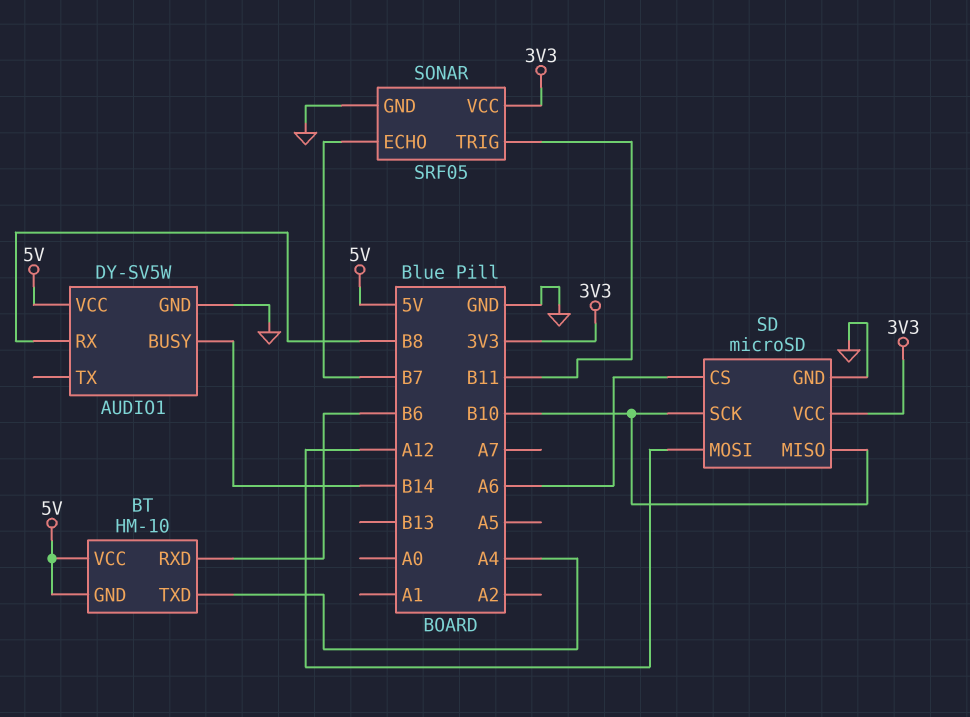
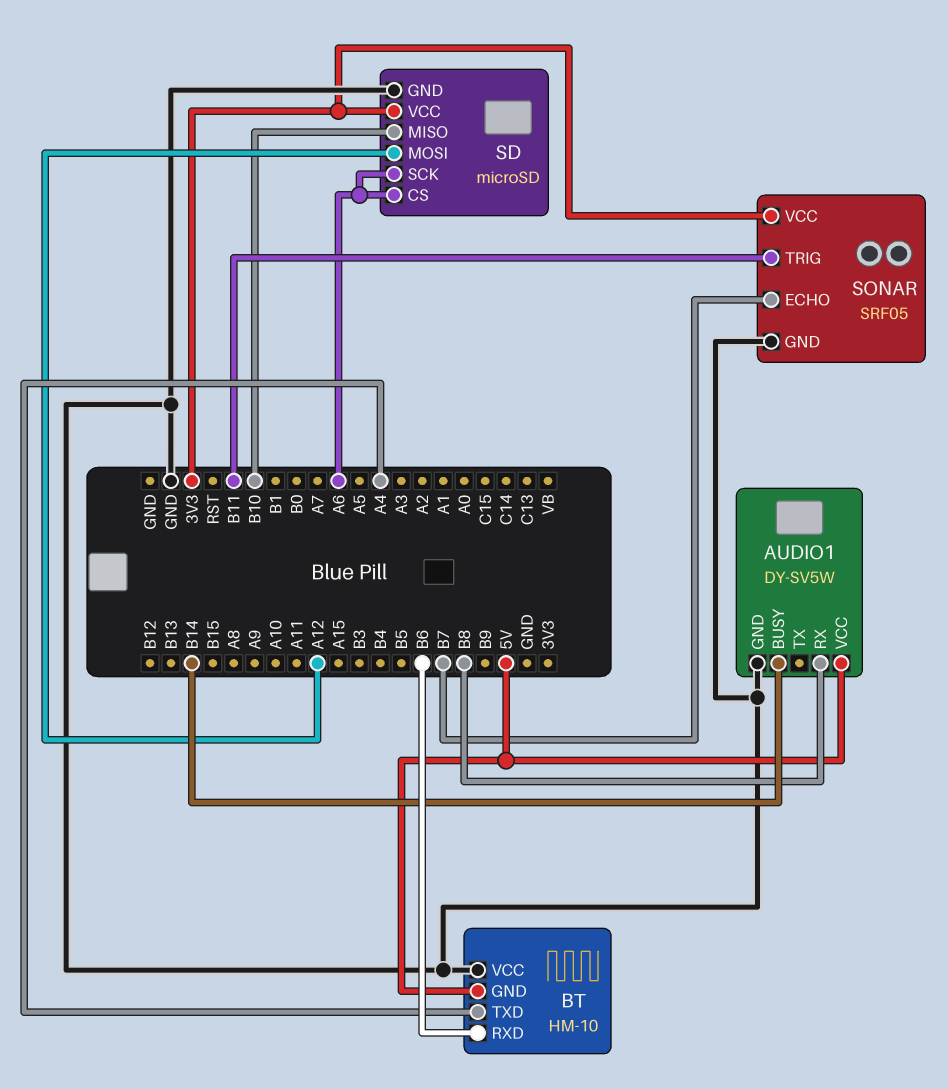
BT pin VCC: 5V -> GND
SD pin SCK: B10 -> A6

